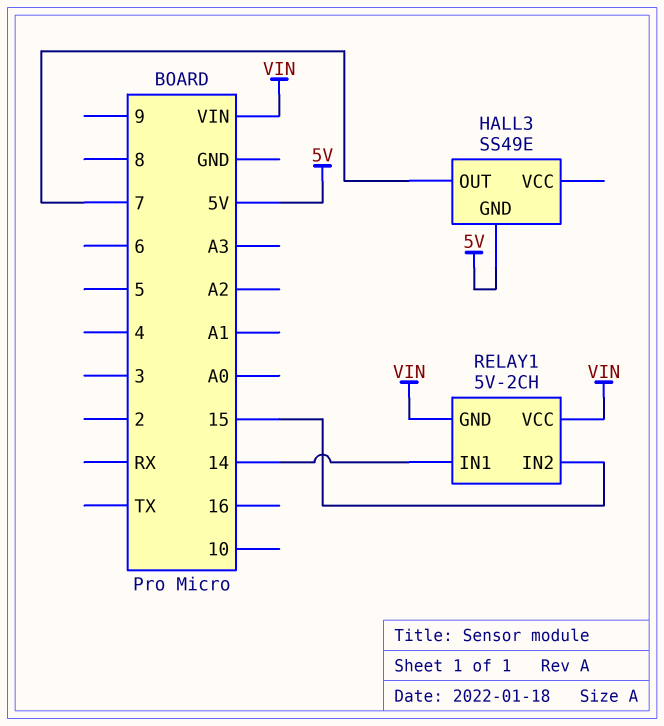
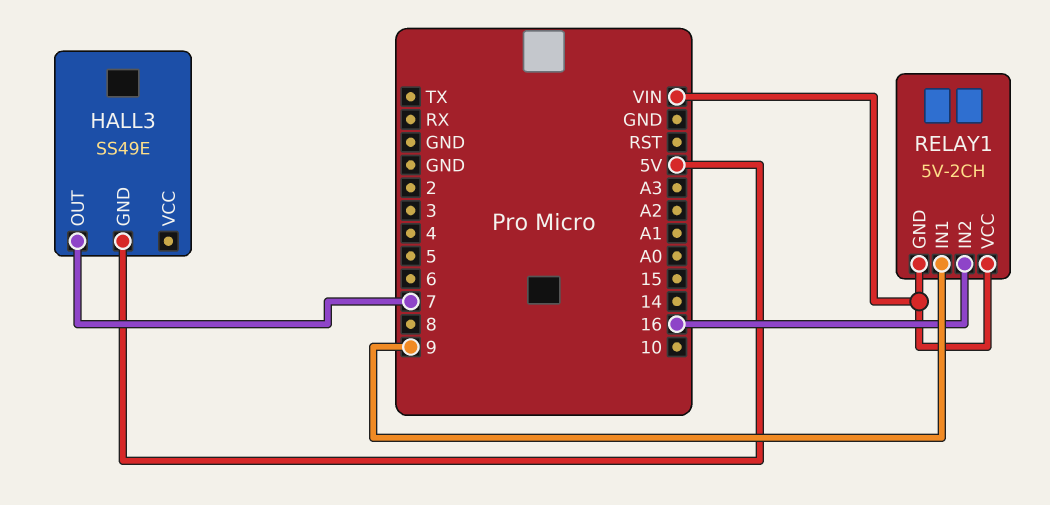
RELAY1 pin IN1: 14 -> 9
RELAY1 pin IN2: 15 -> 16

